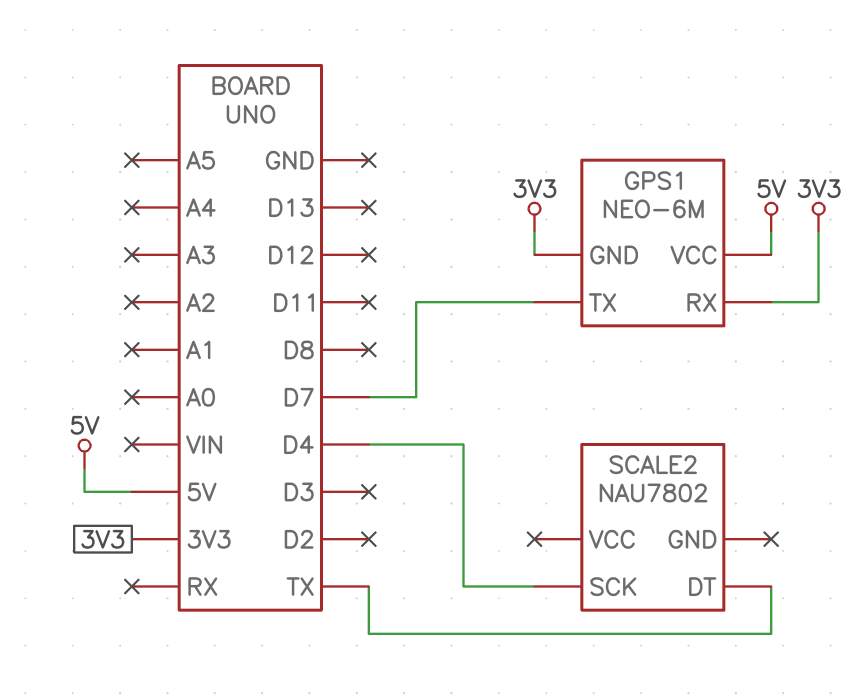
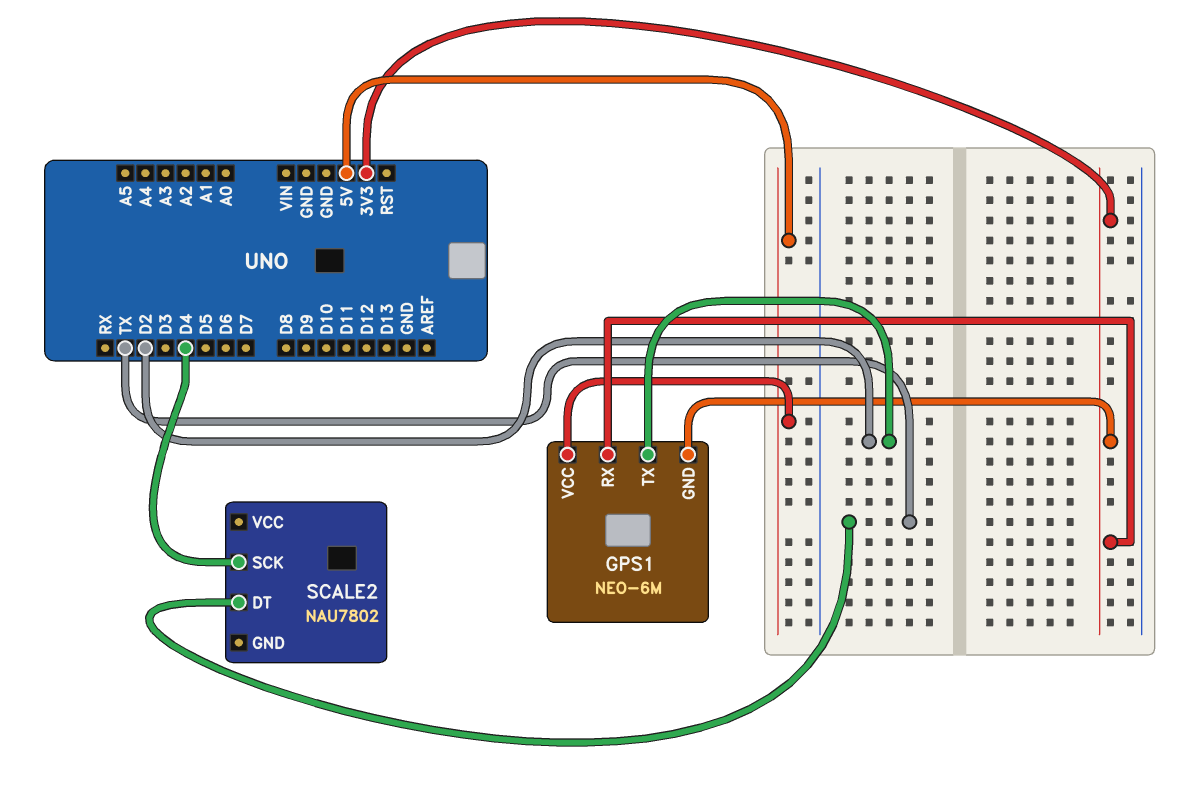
GPS1 pin TX: D7 -> D2

